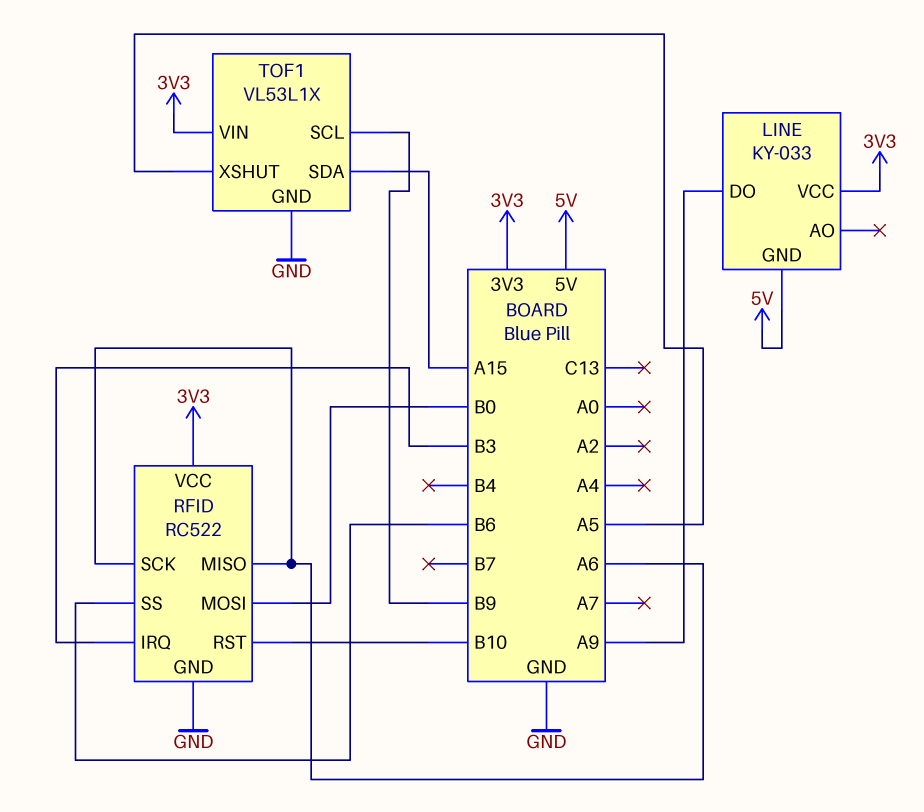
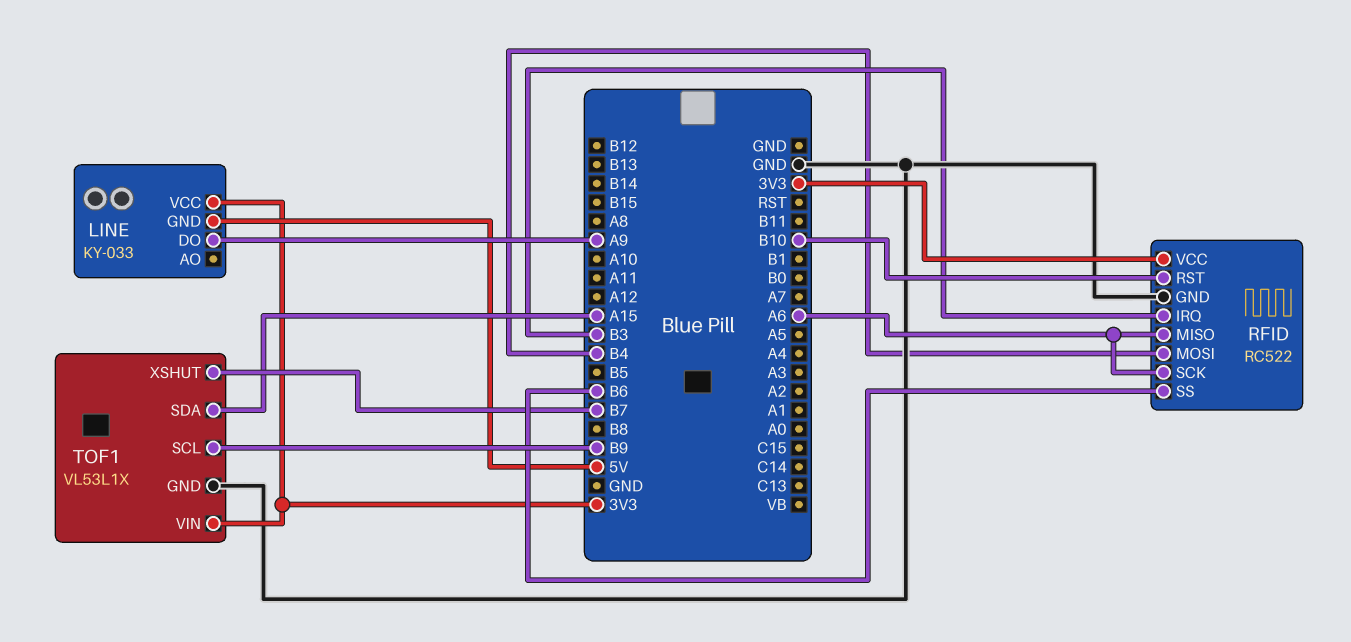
RFID pin MOSI: B0 -> B4
TOF1 pin XSHUT: A5 -> B7

